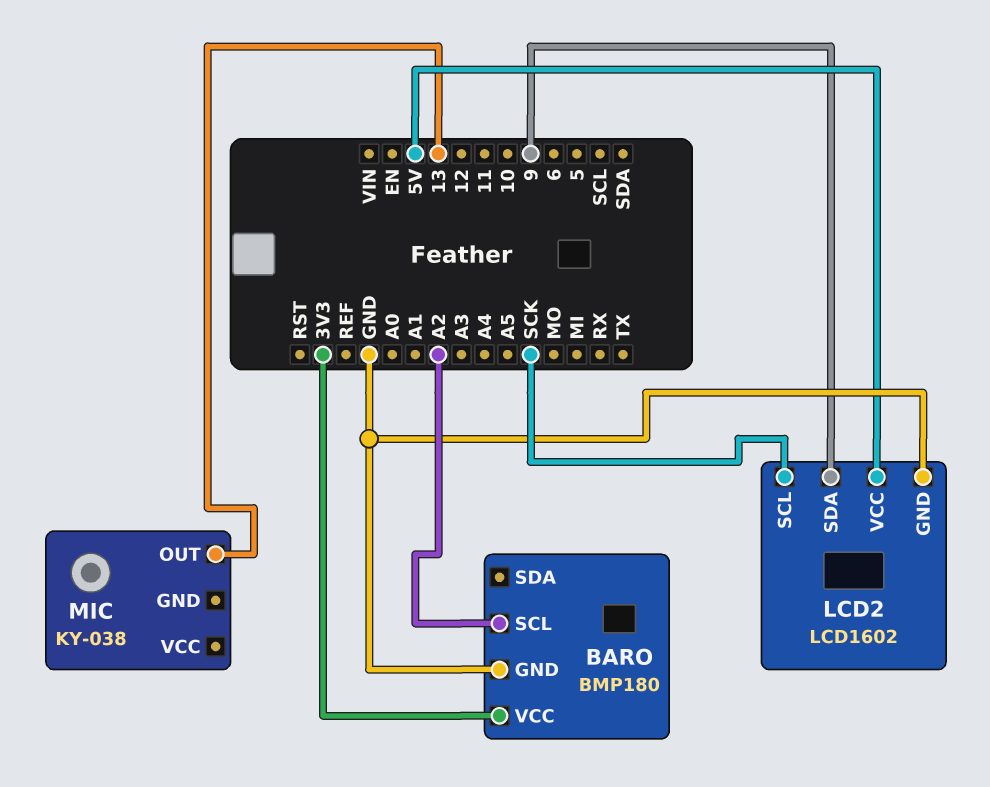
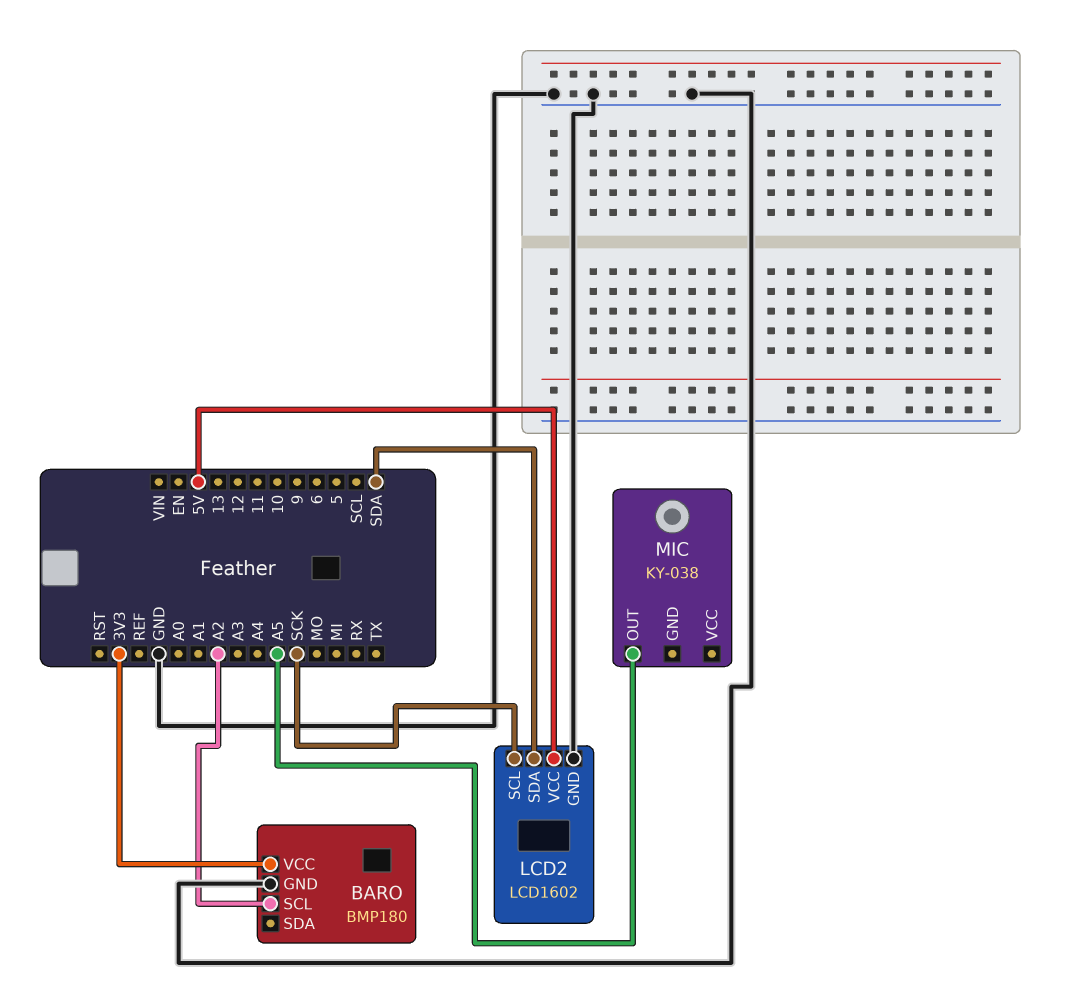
LCD2 pin SDA: 9 -> SDA
MIC pin OUT: 13 -> A5

